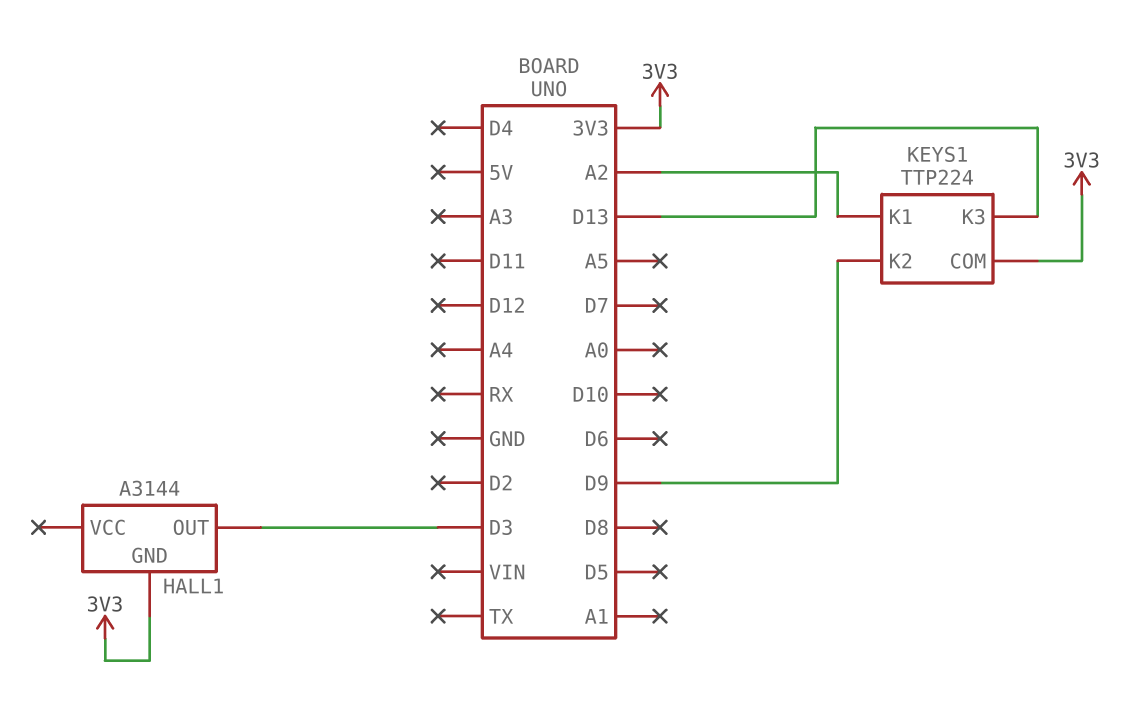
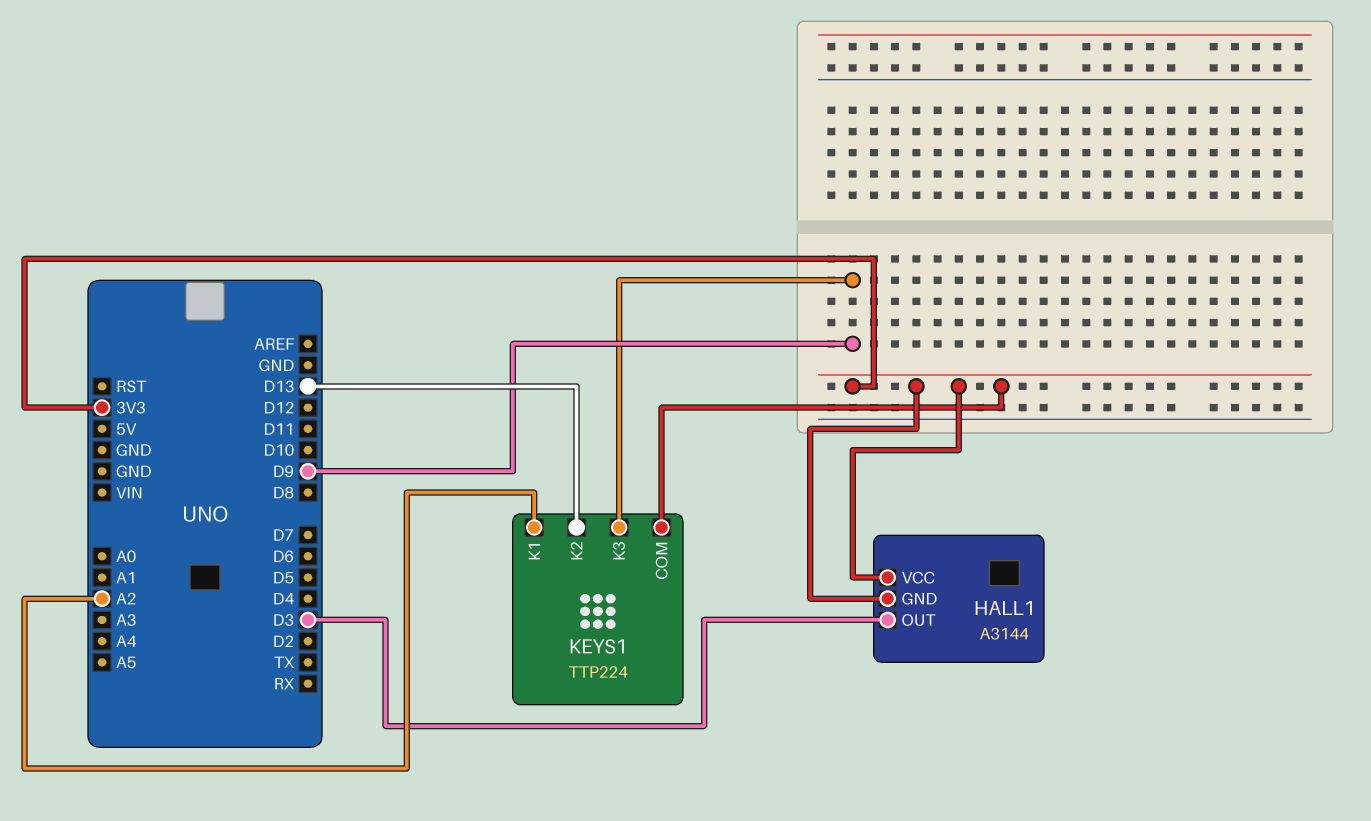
HALL1 pin VCC: none -> 3V3
KEYS1 pin K2: D9 -> D13
KEYS1 pin K3: D13 -> D9

